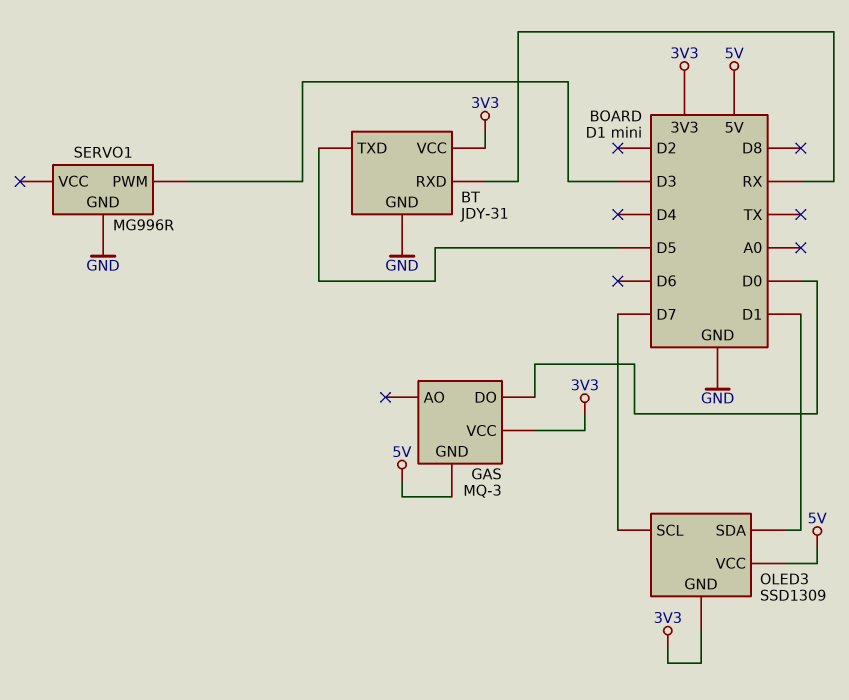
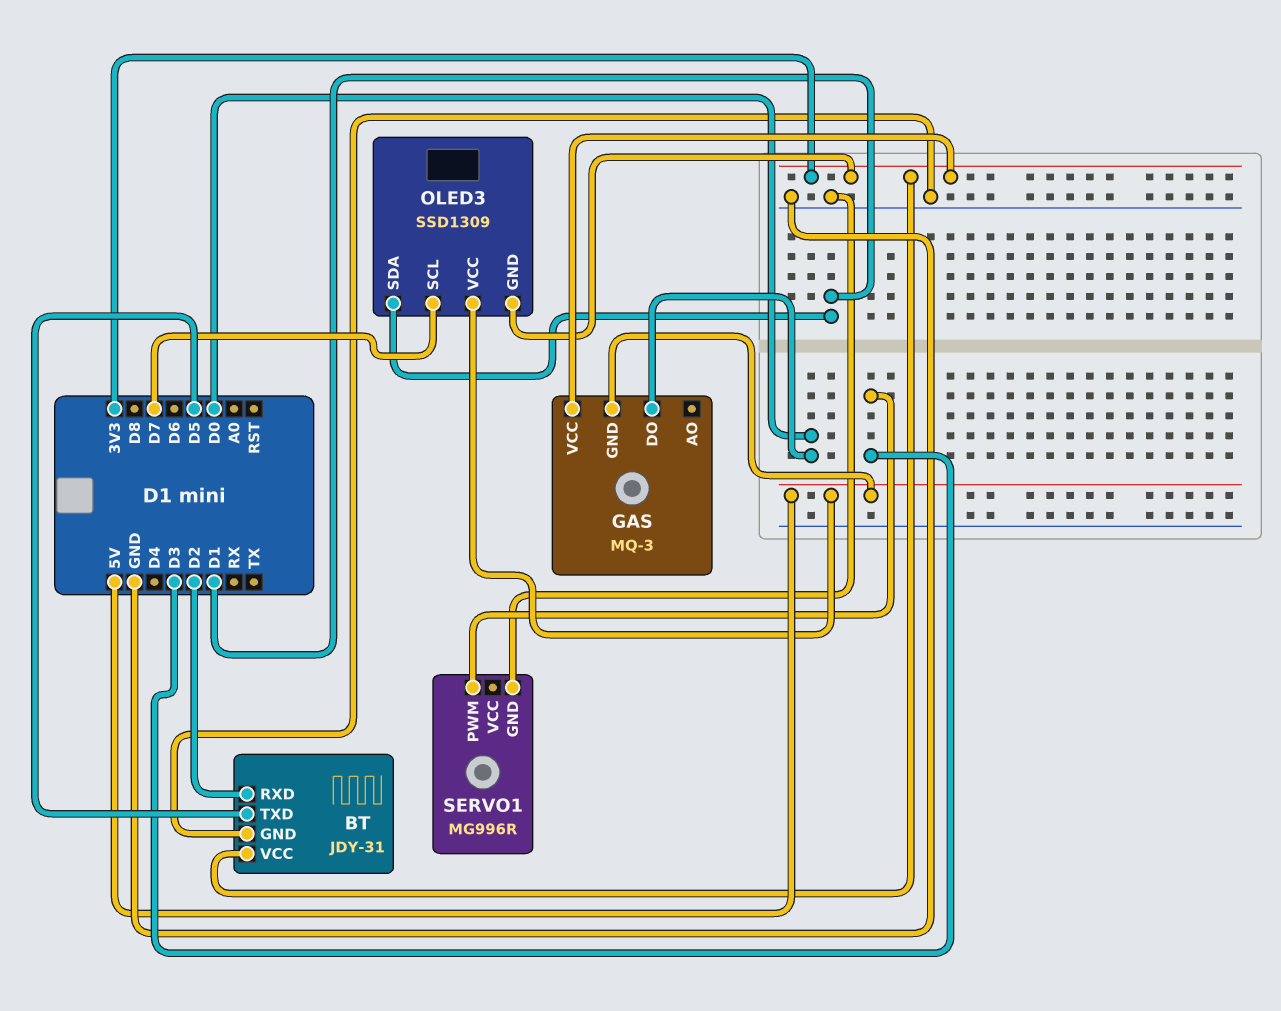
BT pin RXD: RX -> D2

